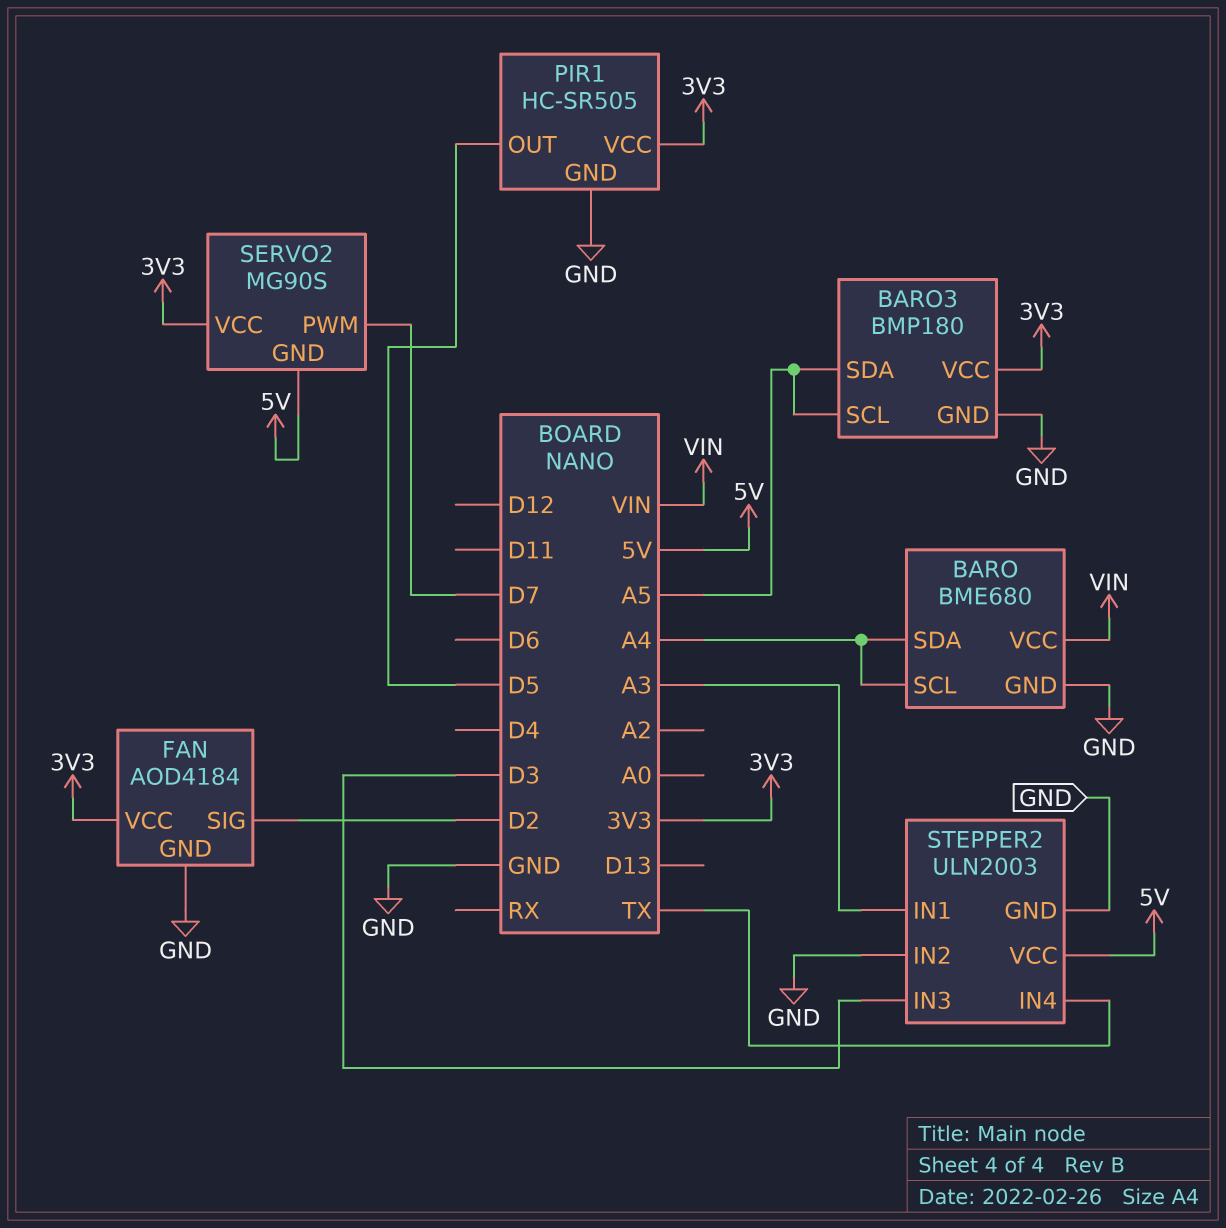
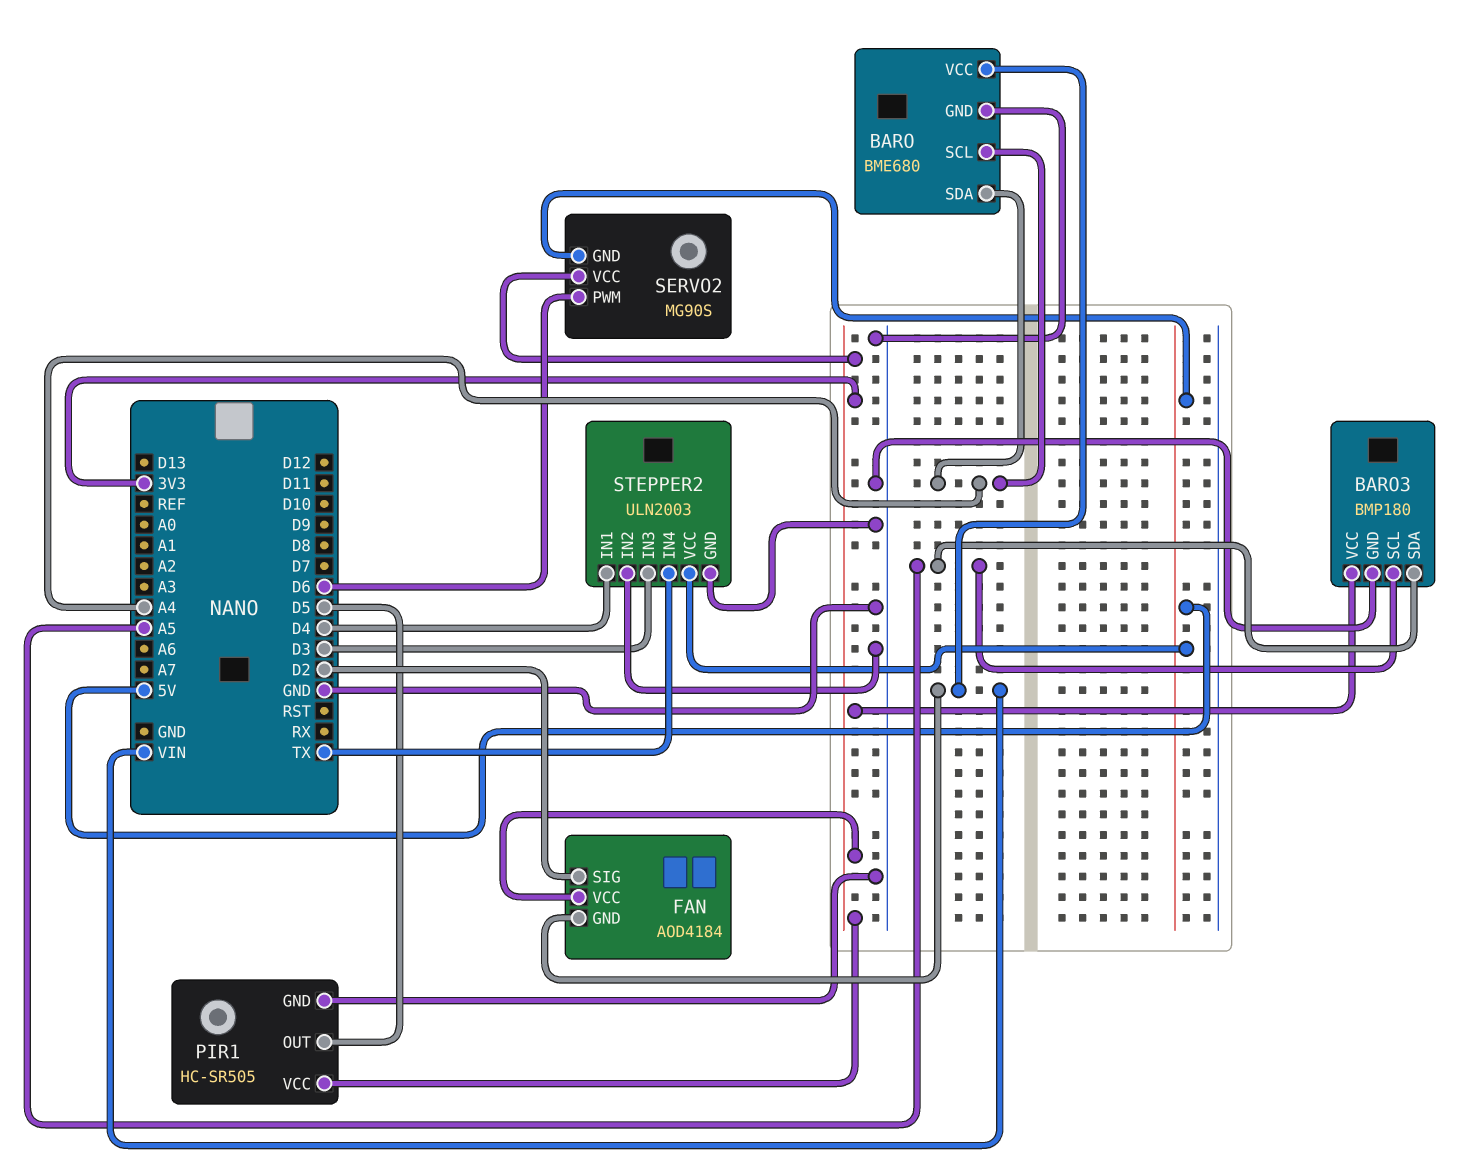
FAN pin GND: GND -> VIN
SERVO2 pin PWM: D7 -> D6
STEPPER2 pin IN1: A3 -> D4

